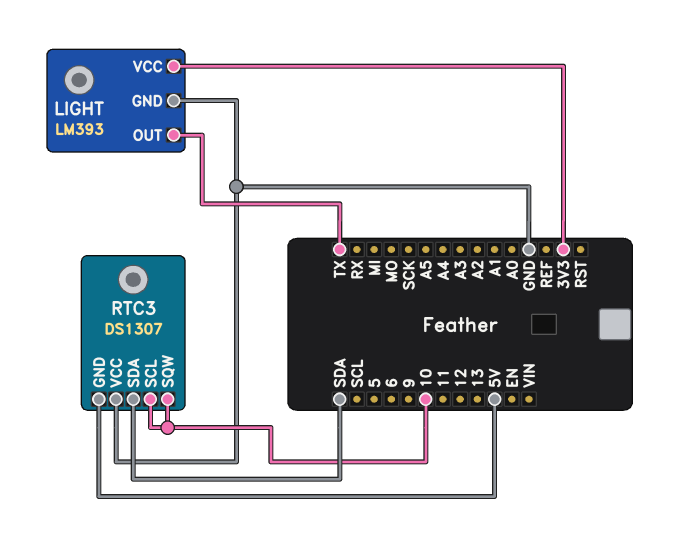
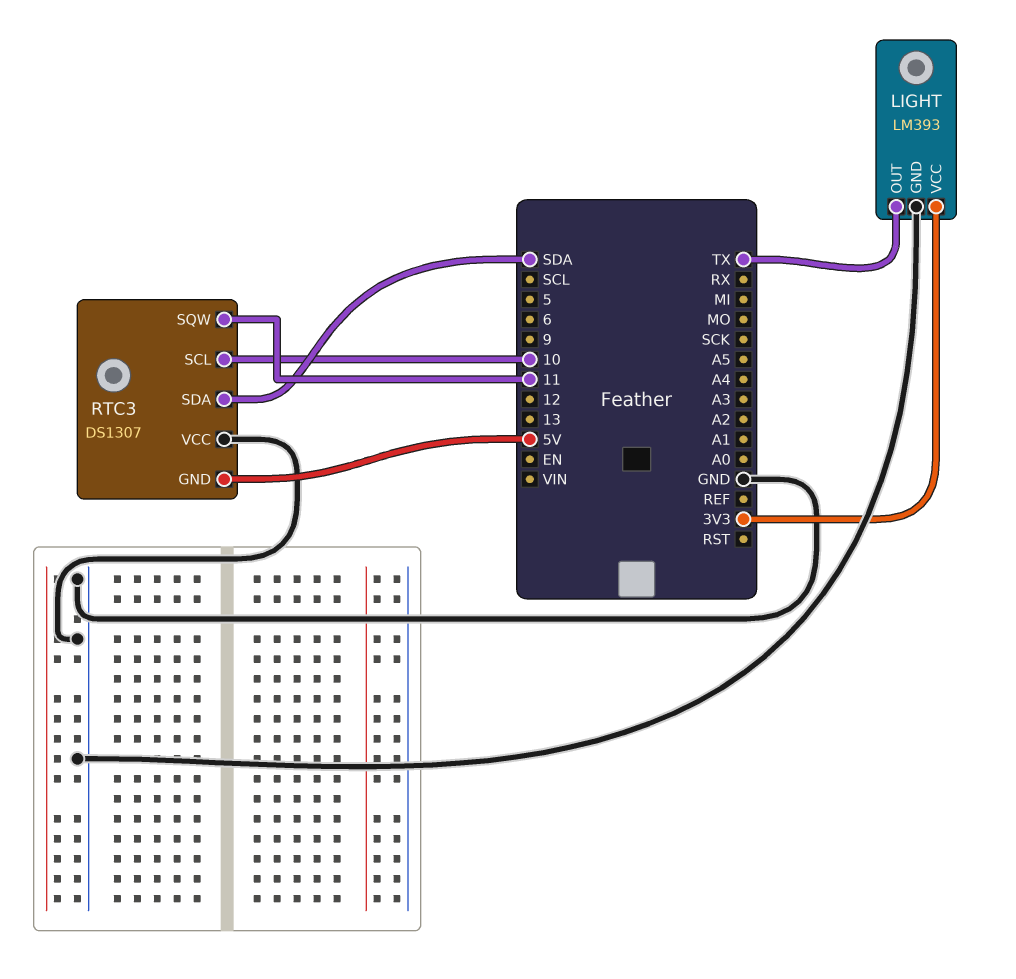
RTC3 pin SQW: 10 -> 11

